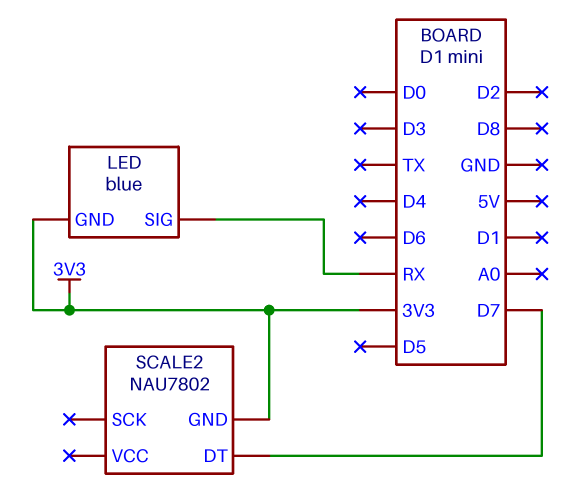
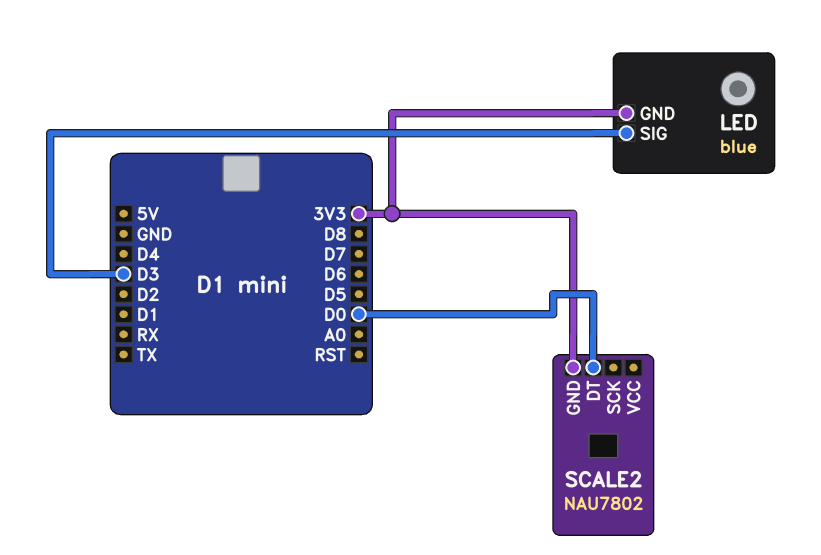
LED pin SIG: RX -> D3
SCALE2 pin DT: D7 -> D0

